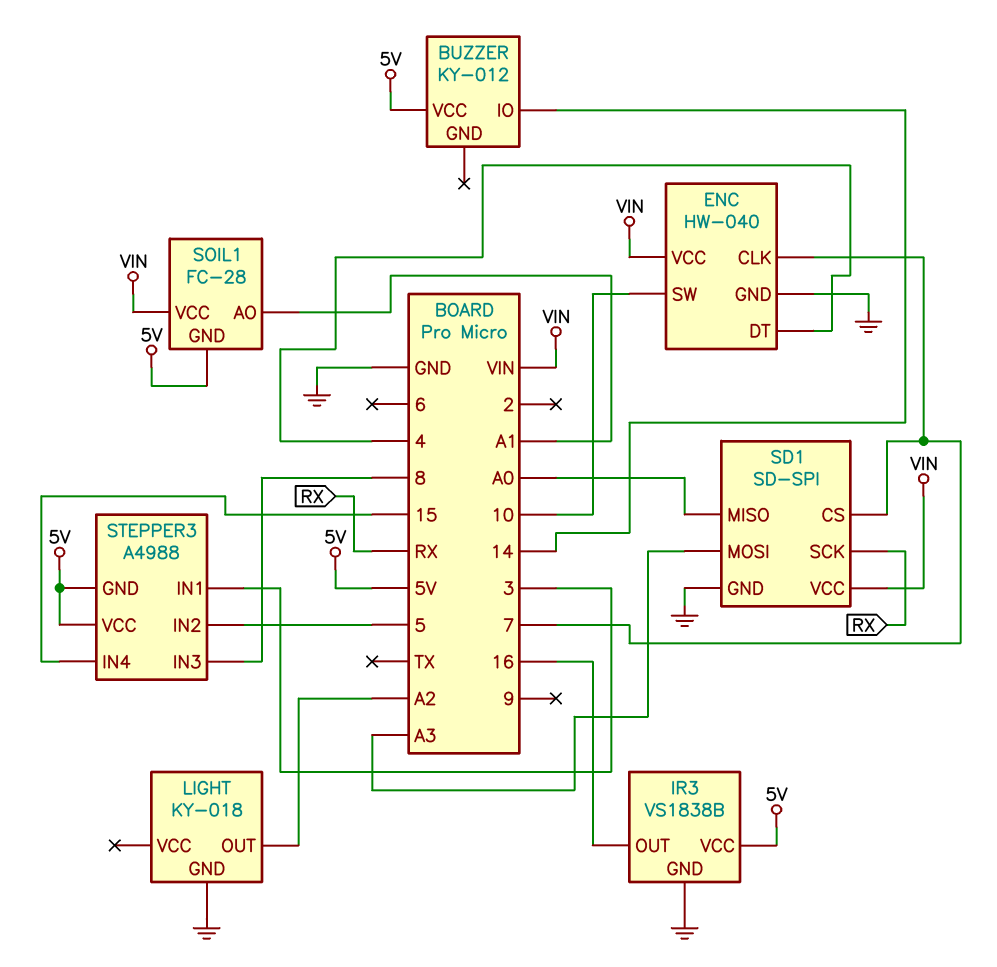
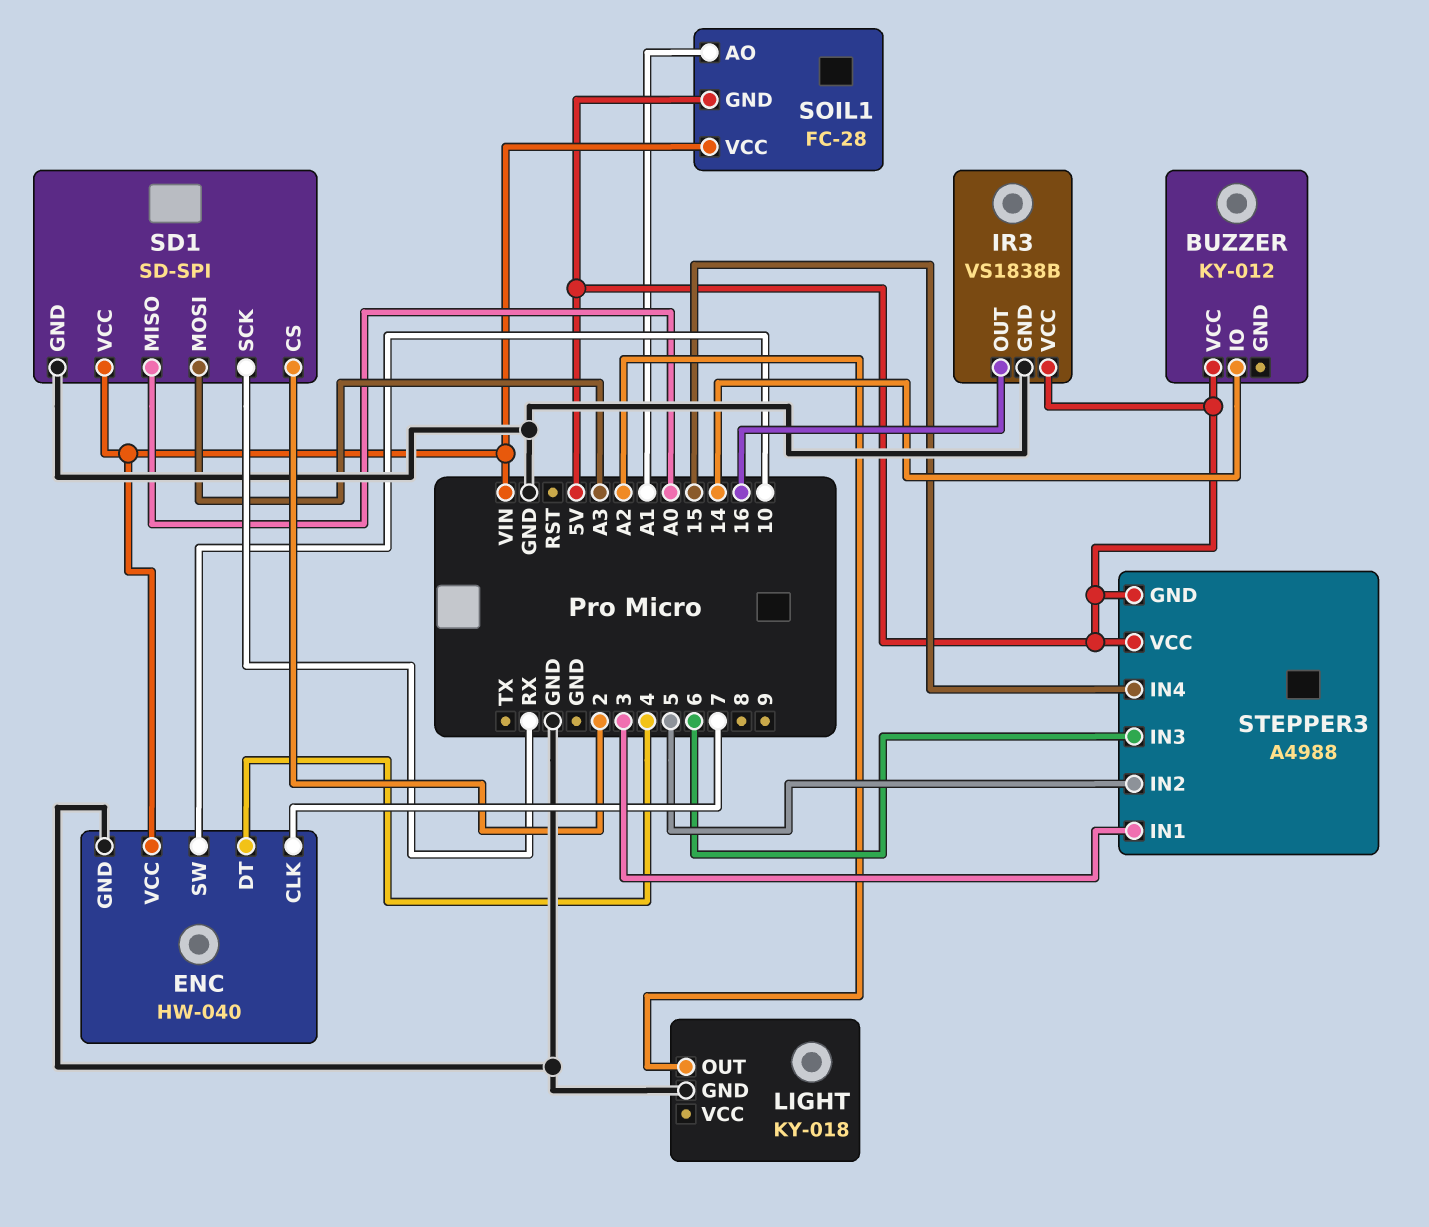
SD1 pin CS: 7 -> 2
STEPPER3 pin IN3: 8 -> 6

